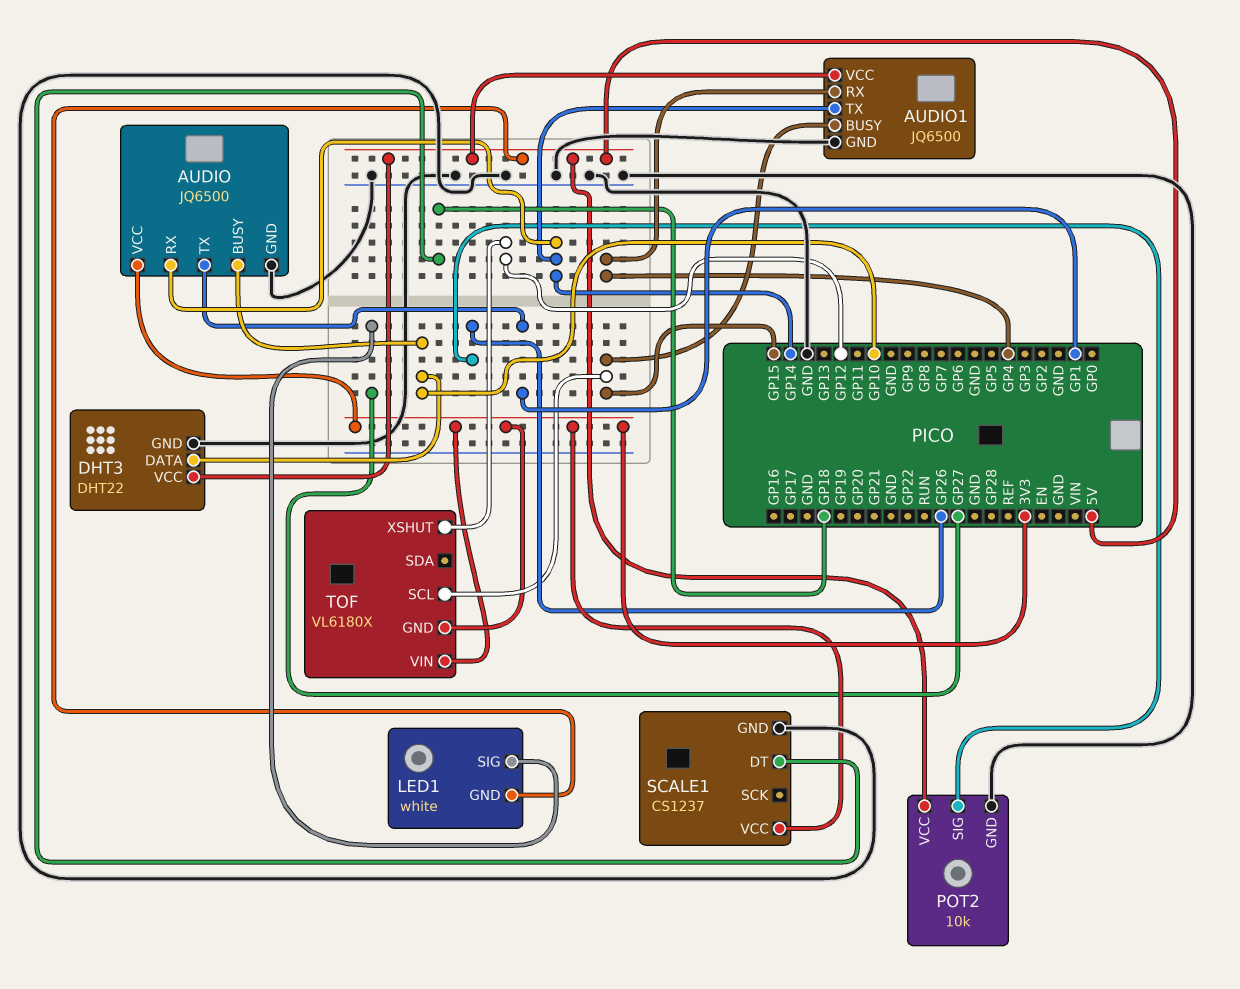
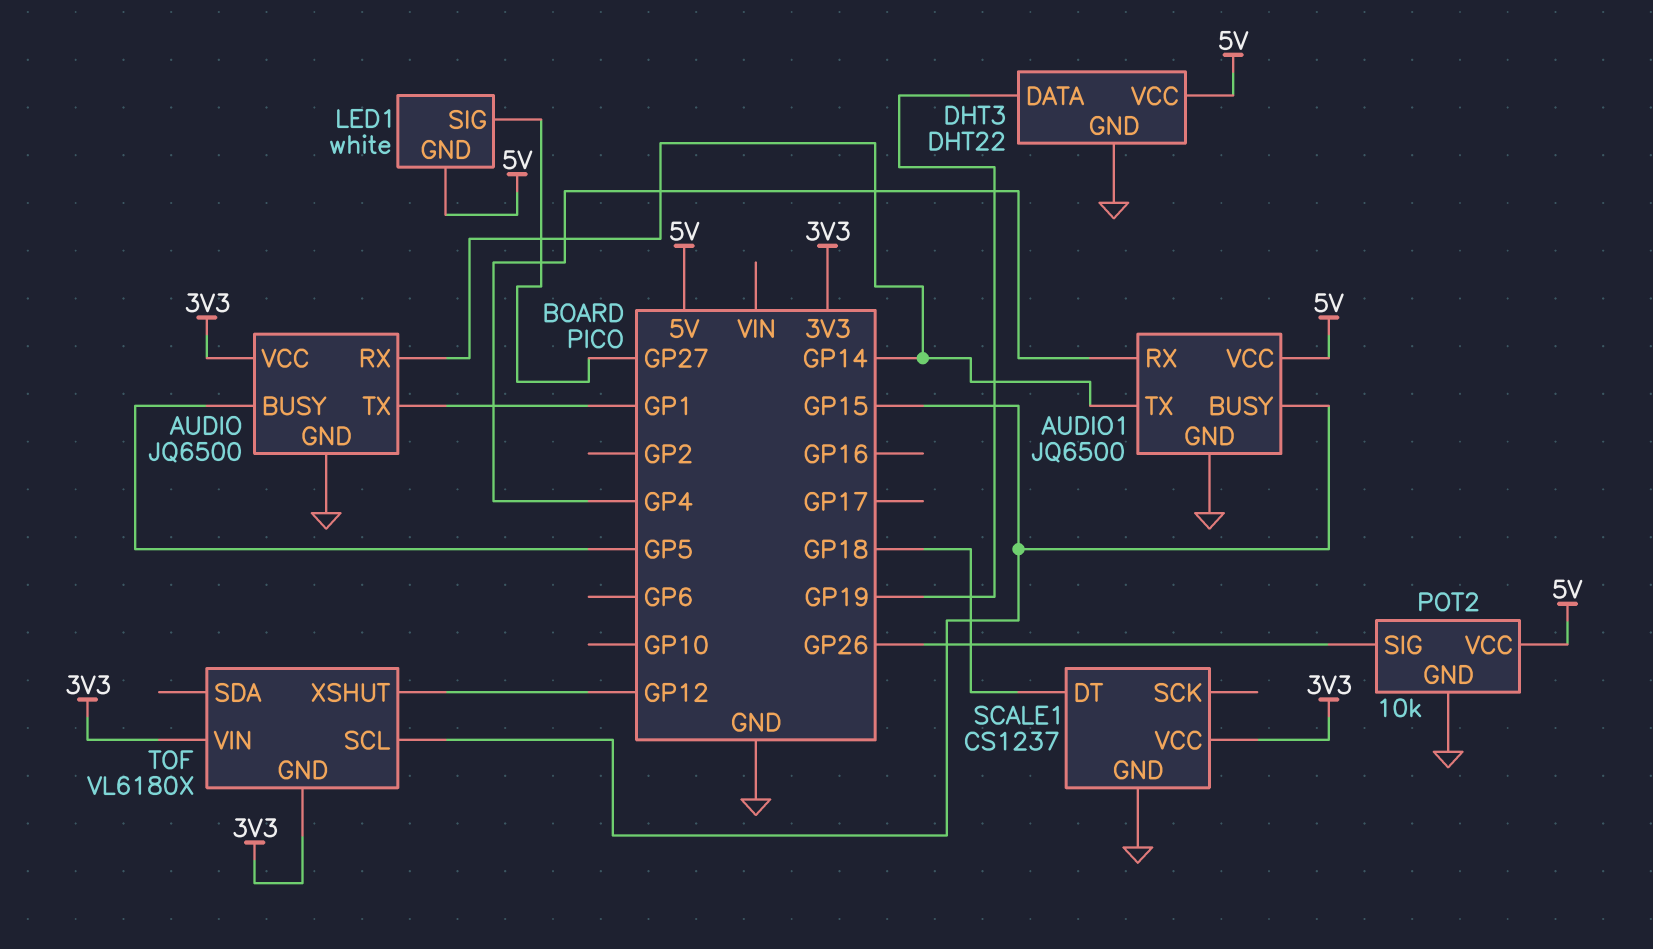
AUDIO pin BUSY: GP10 -> GP5
DHT3 pin DATA: GP10 -> GP19

